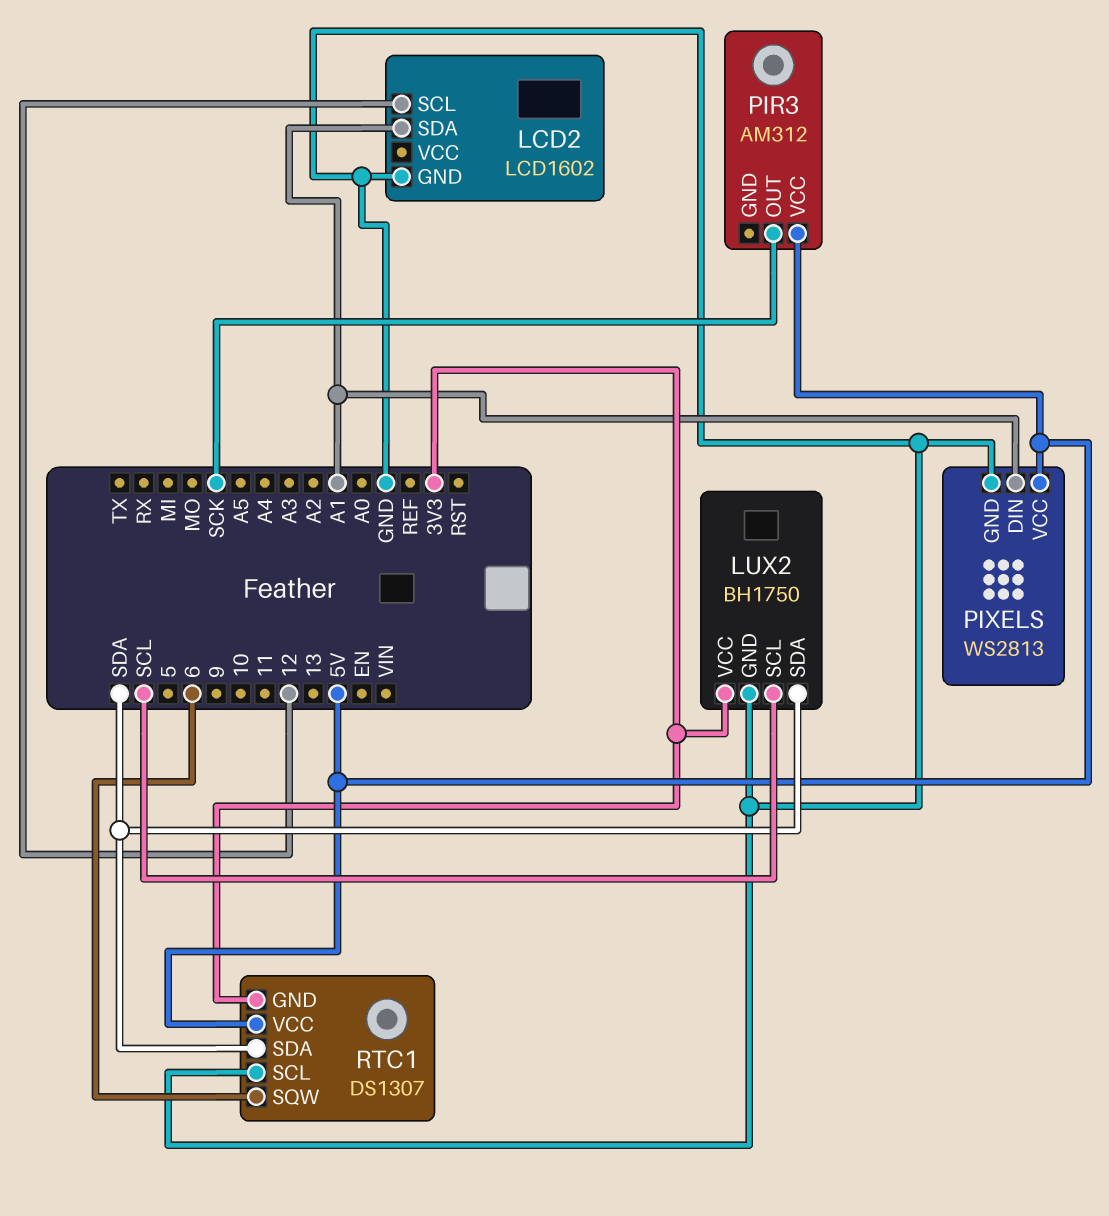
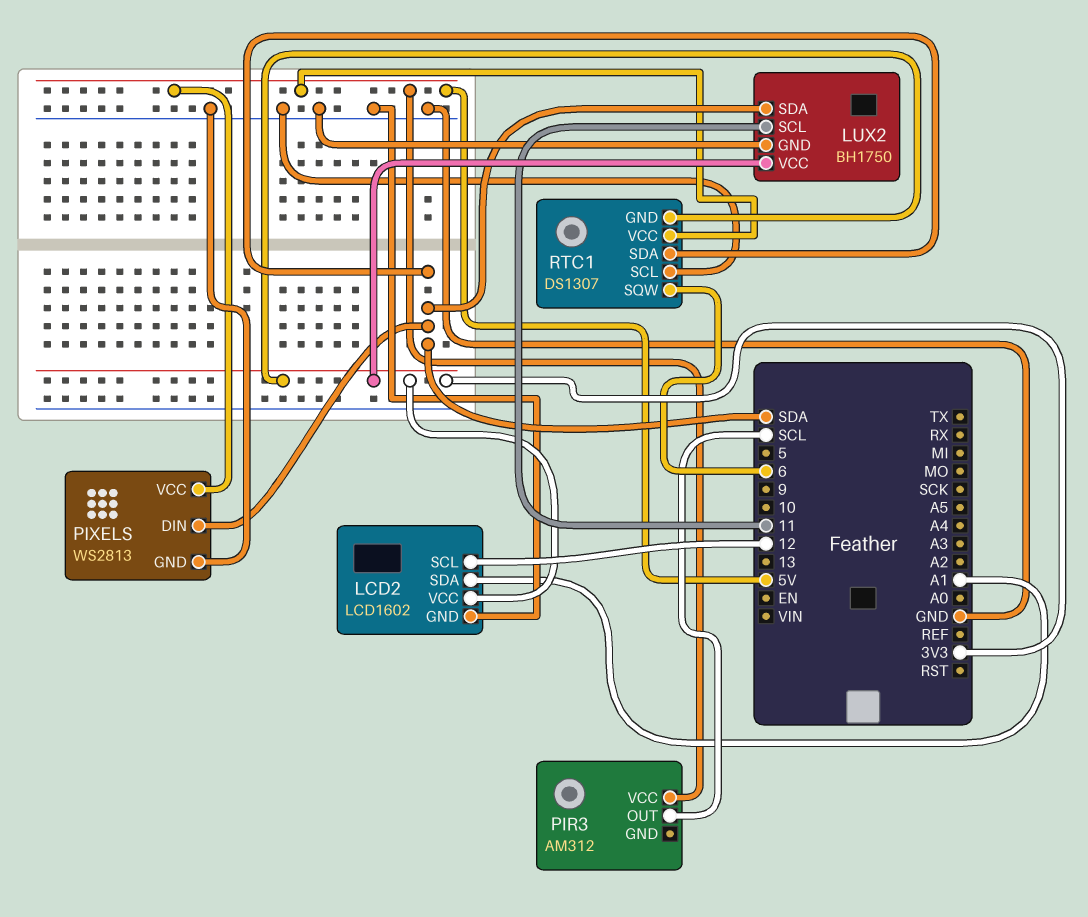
LCD2 pin VCC: none -> 3V3
LUX2 pin SCL: SCL -> 11
PIR3 pin OUT: SCK -> SCL
PIXELS pin DIN: A1 -> SDA

